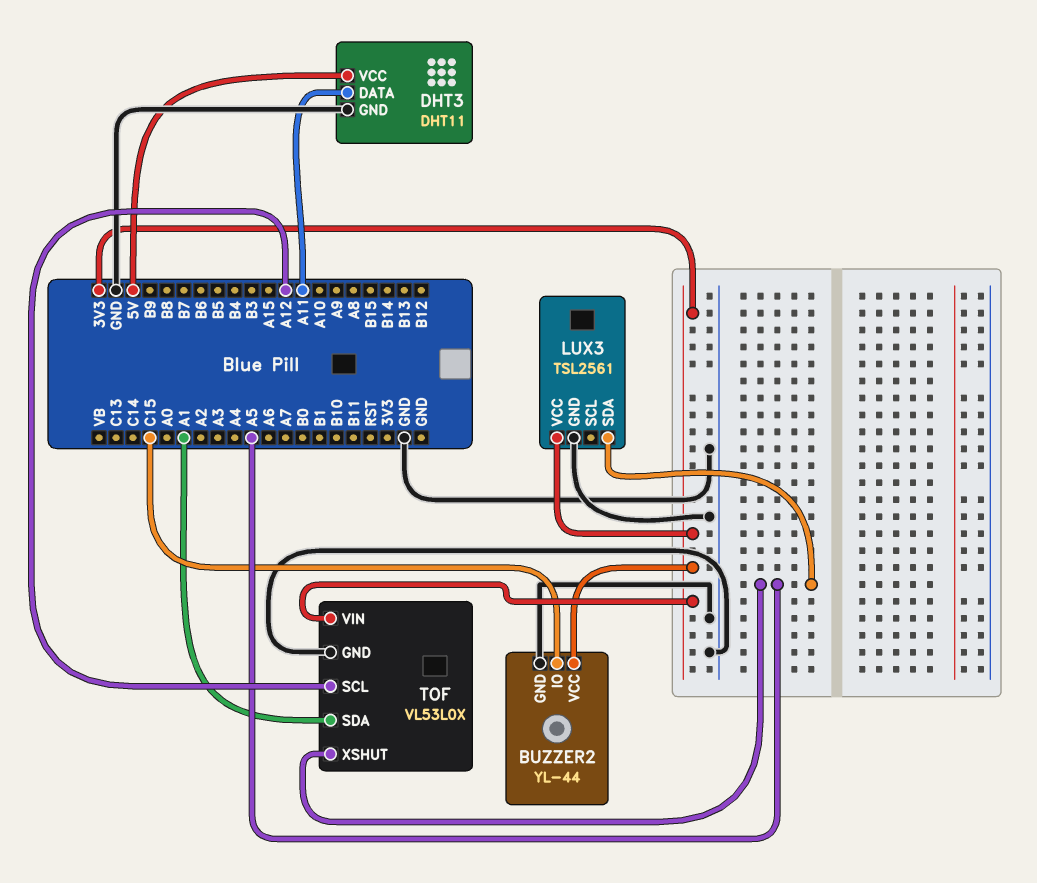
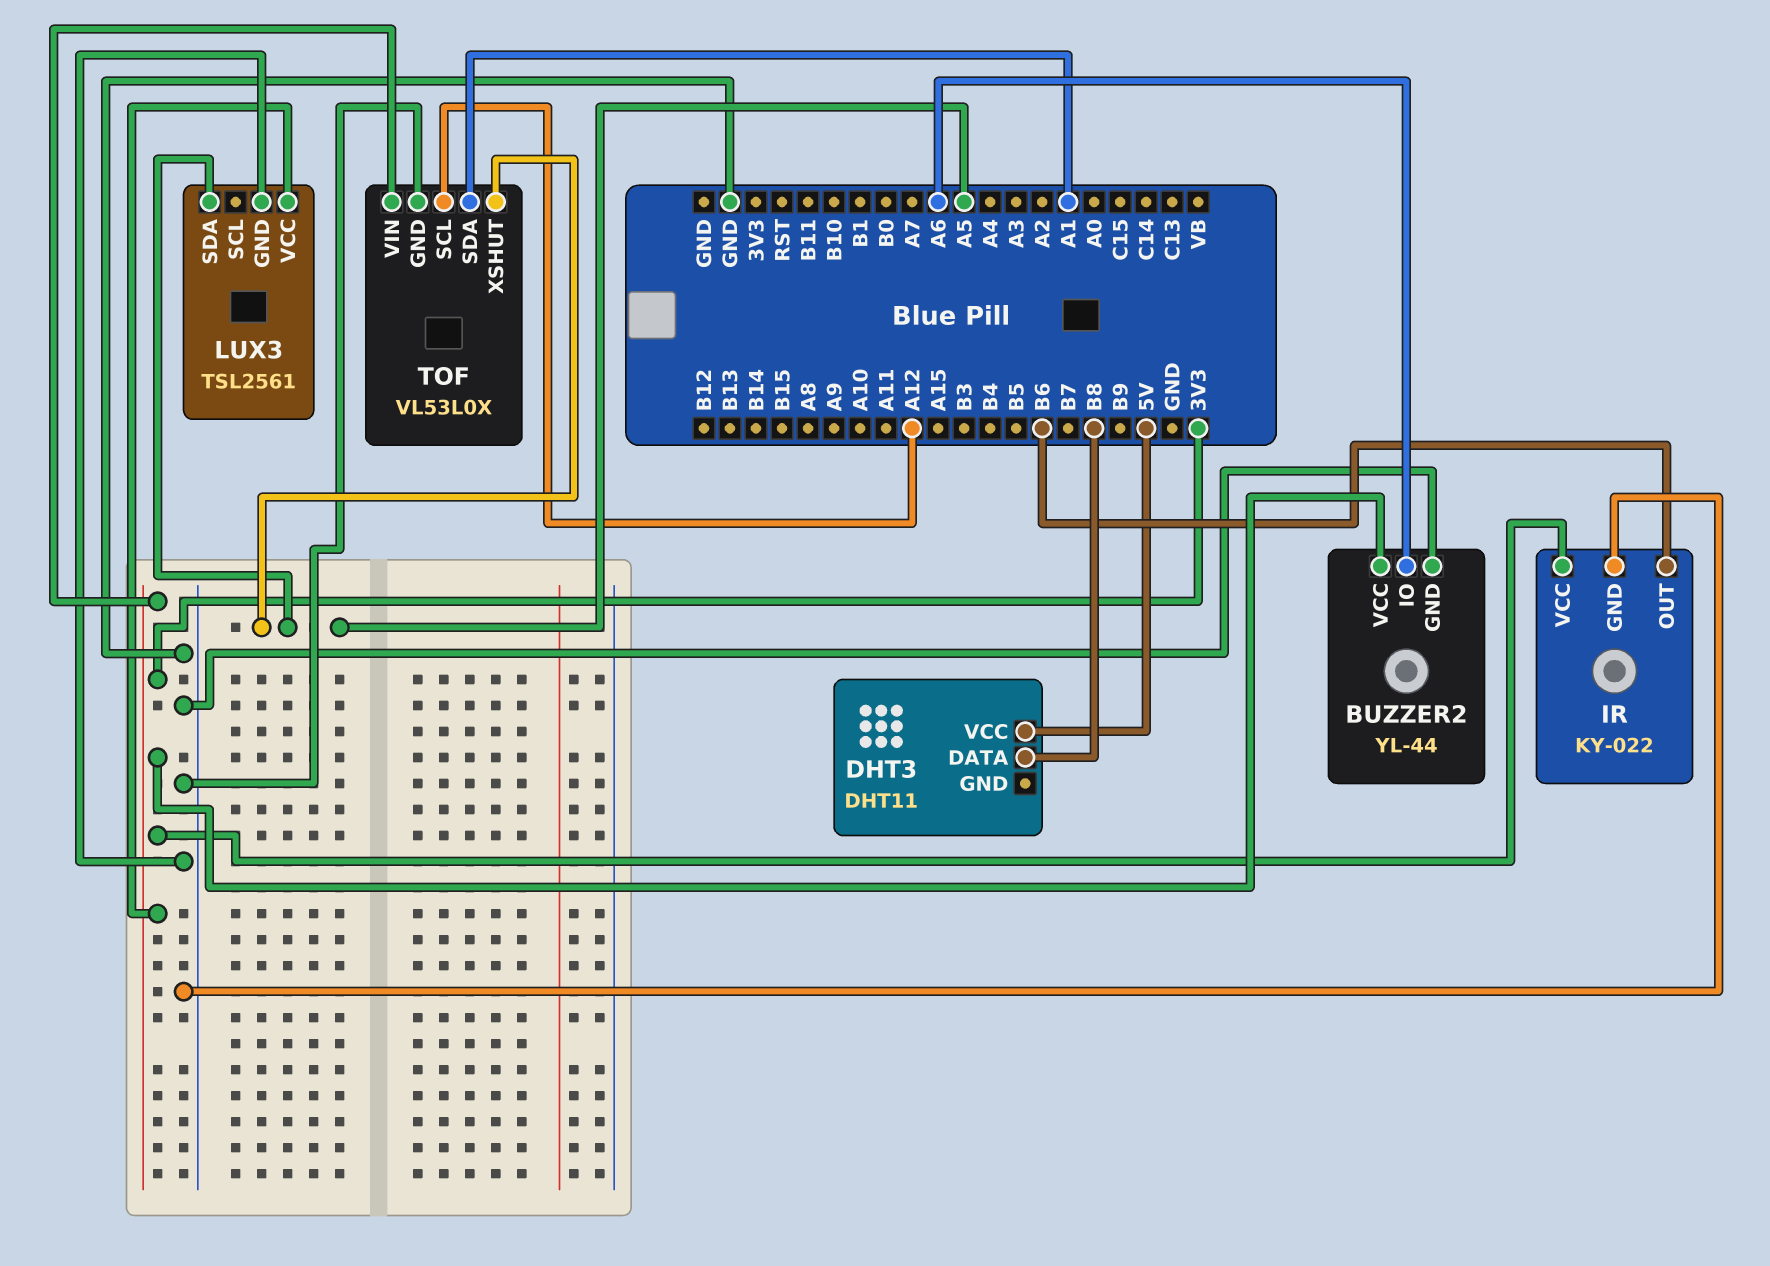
BUZZER2 pin IO: C15 -> A6
DHT3 pin DATA: A11 -> B8
DHT3 pin GND: GND -> none
IR: none -> KY-022
IR pin GND: none -> GND
IR pin OUT: none -> B6
IR pin VCC: none -> 3V3

